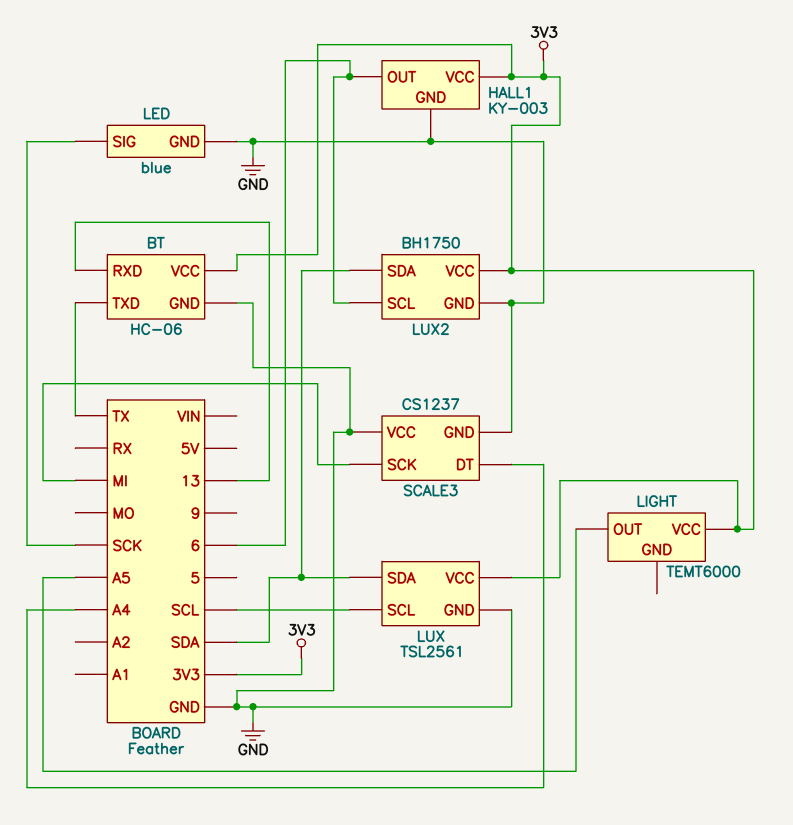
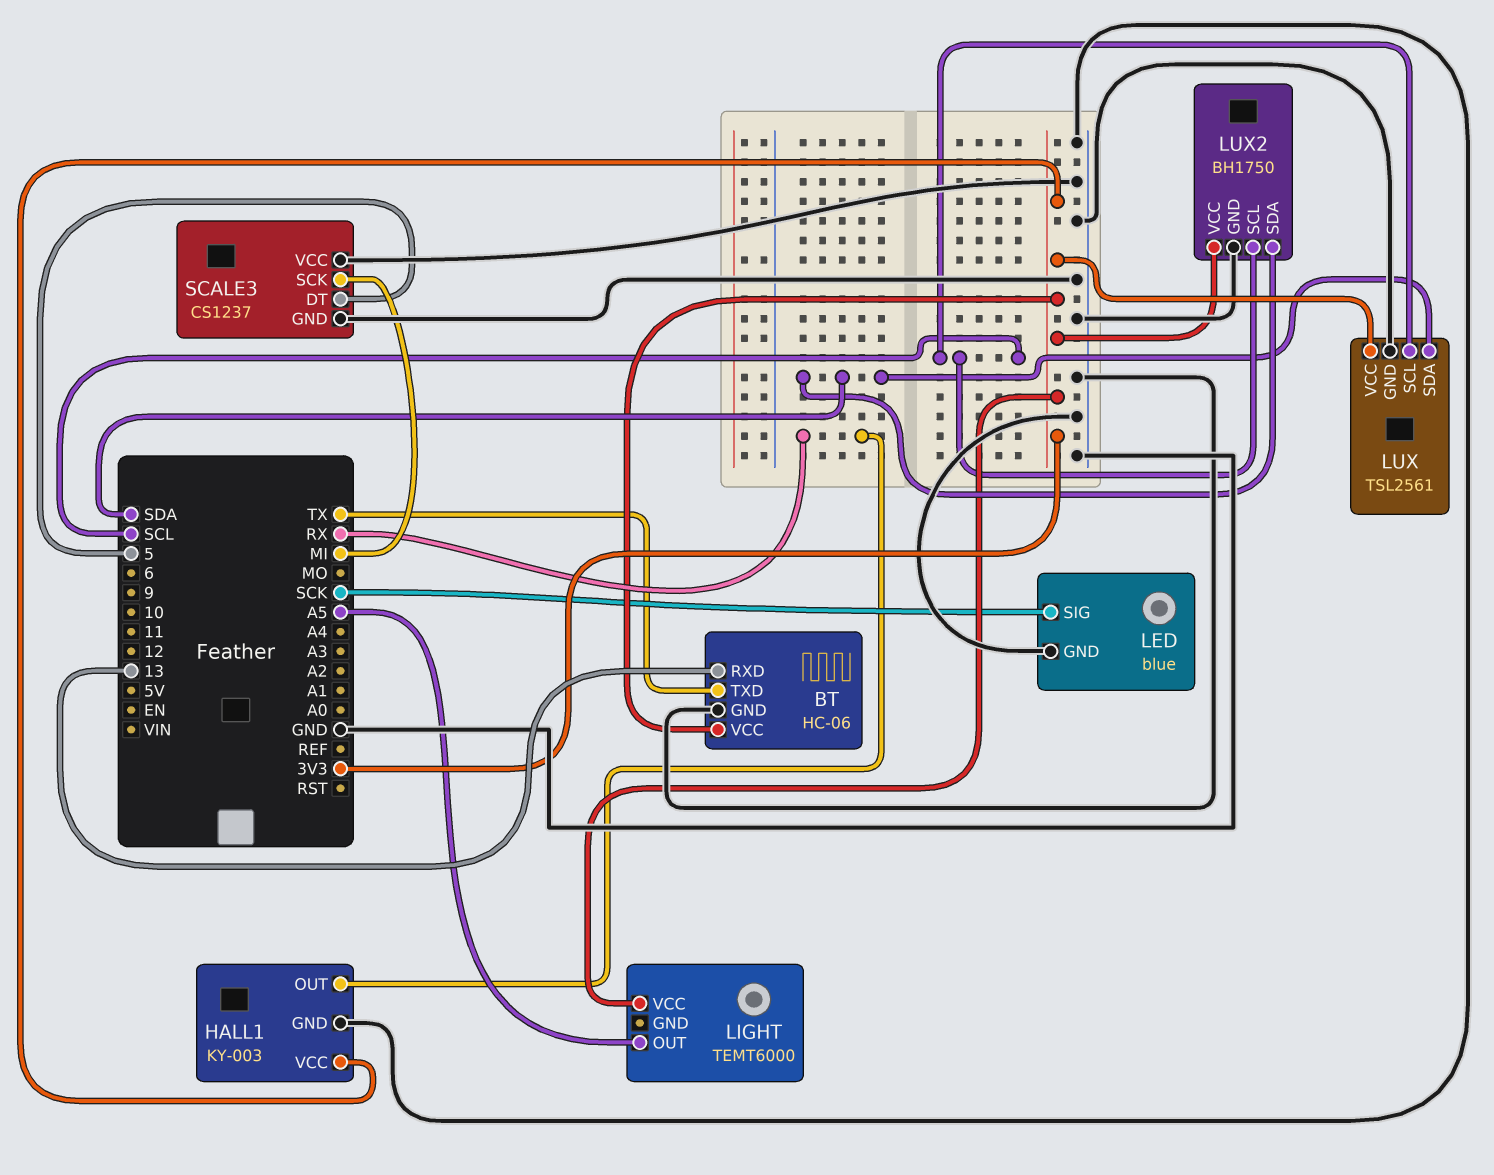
HALL1 pin OUT: 6 -> RX
LUX2 pin SCL: 6 -> SCL
SCALE3 pin DT: A4 -> 5

